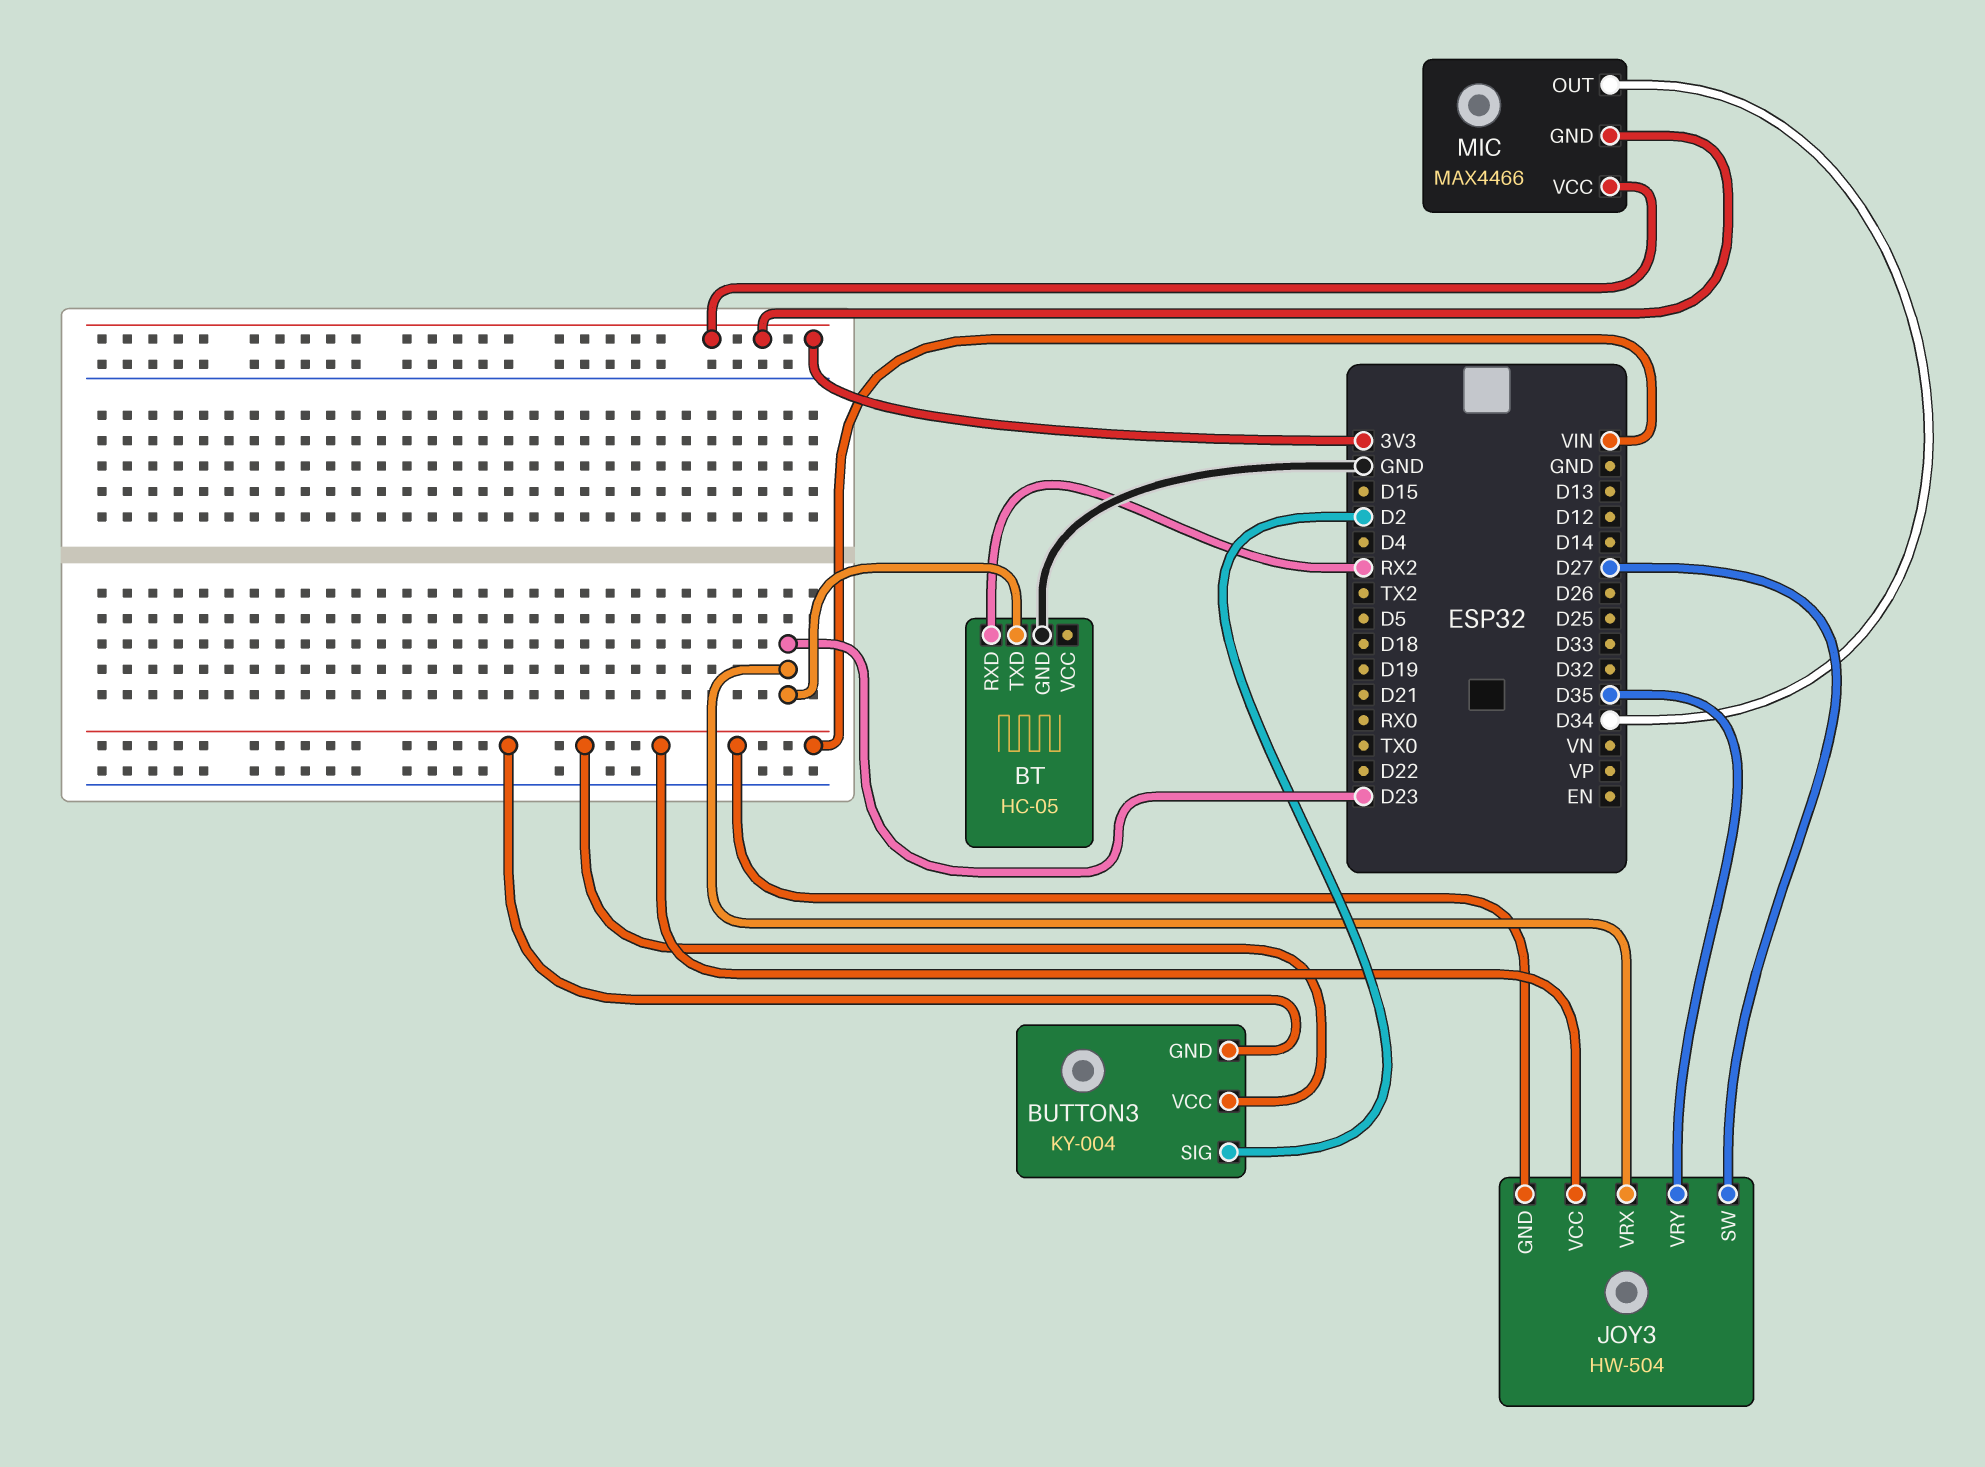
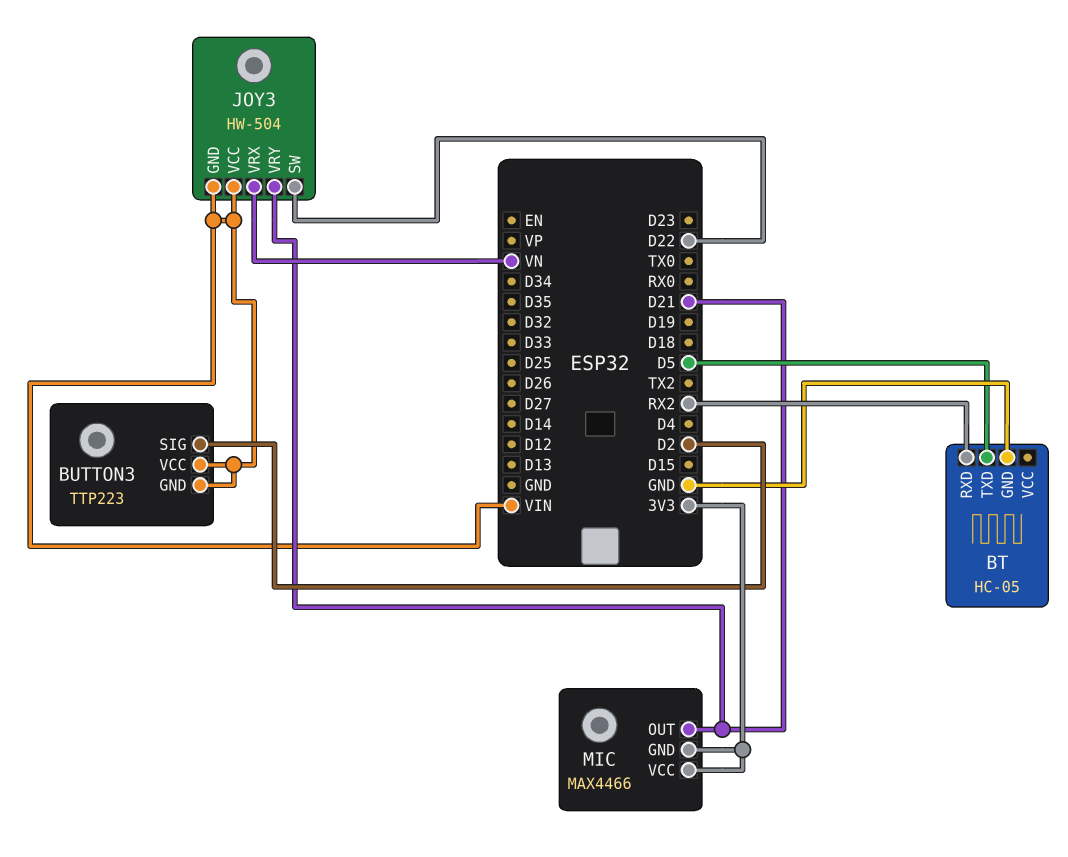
BT pin TXD: D23 -> D5
BUTTON3: KY-004 -> TTP223
JOY3 pin SW: D27 -> D22
JOY3 pin VRX: D23 -> VN
JOY3 pin VRY: D35 -> D21
MIC pin OUT: D34 -> D21

